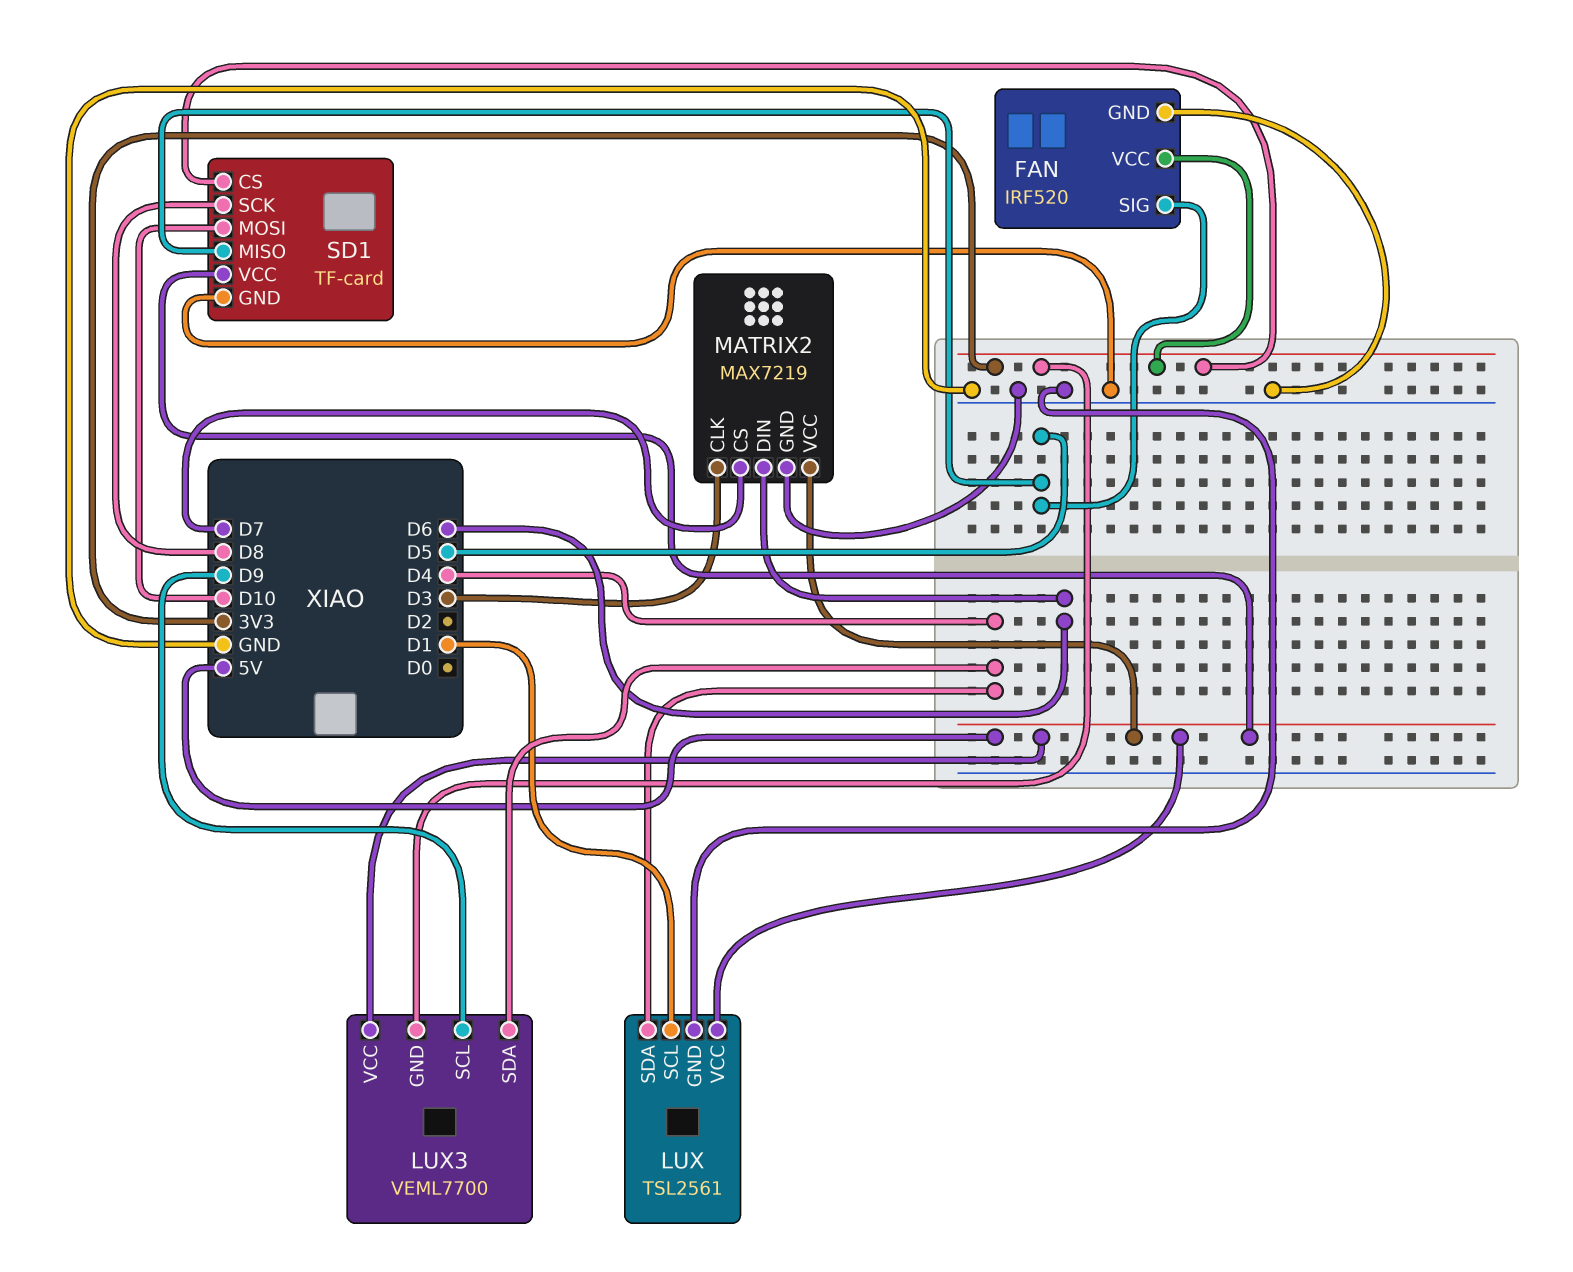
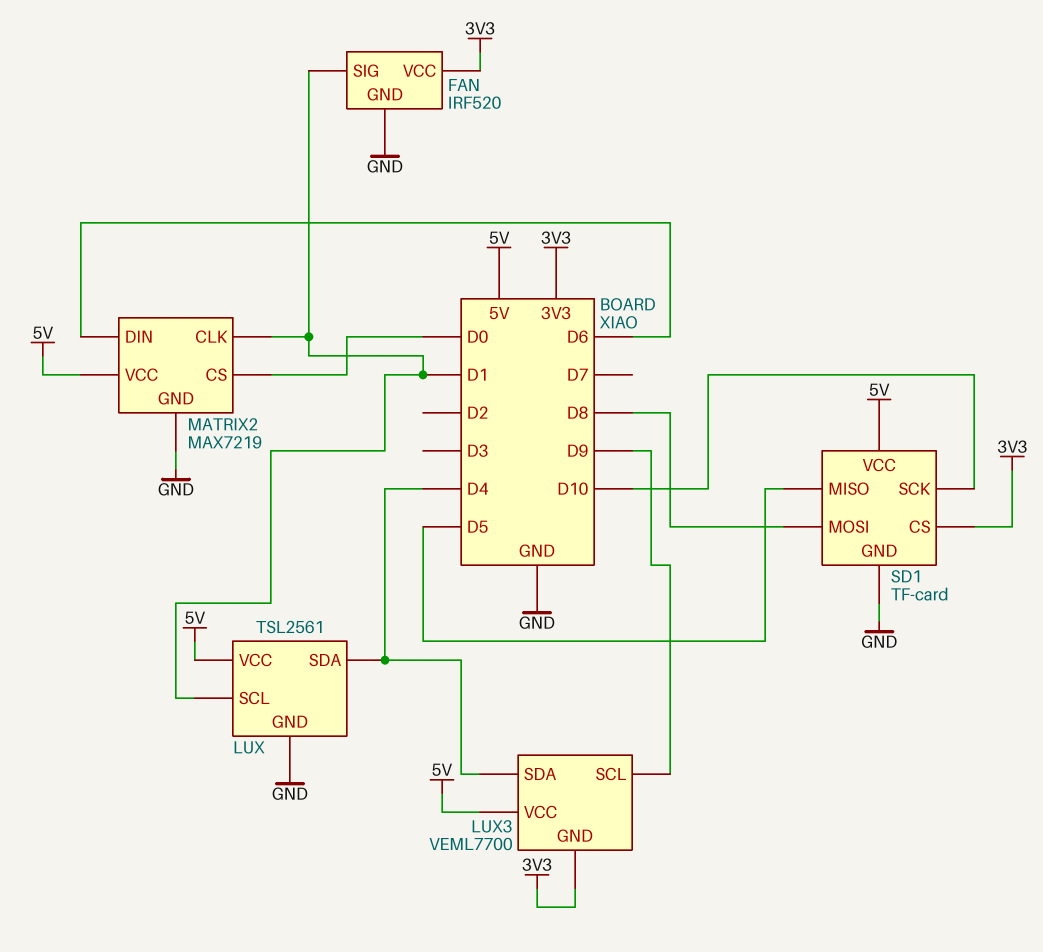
FAN pin SIG: D5 -> D1
MATRIX2 pin CLK: D3 -> D1
MATRIX2 pin CS: D7 -> D0
SD1 pin MOSI: D10 -> D8
SD1 pin SCK: D8 -> D10

